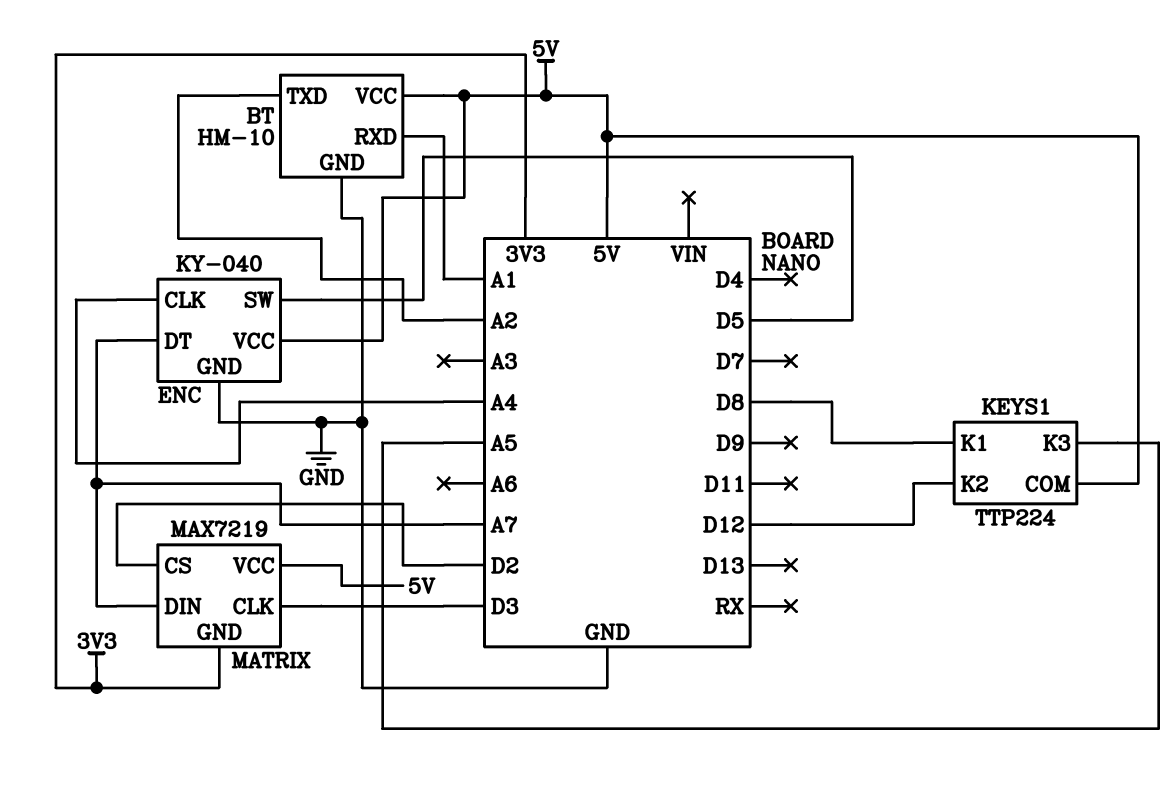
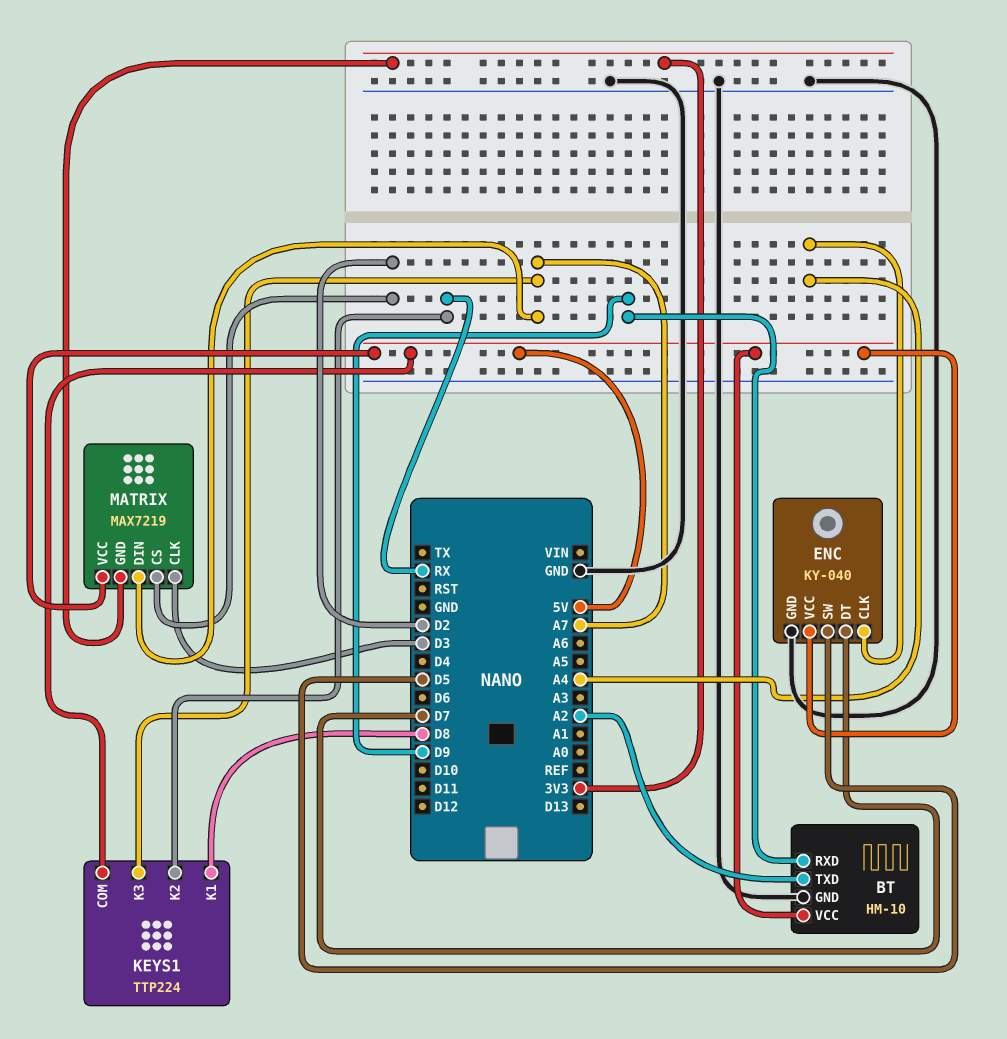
BT pin RXD: A1 -> D9
ENC pin DT: A7 -> D7
KEYS1 pin K2: D12 -> RX
KEYS1 pin K3: A5 -> A7

